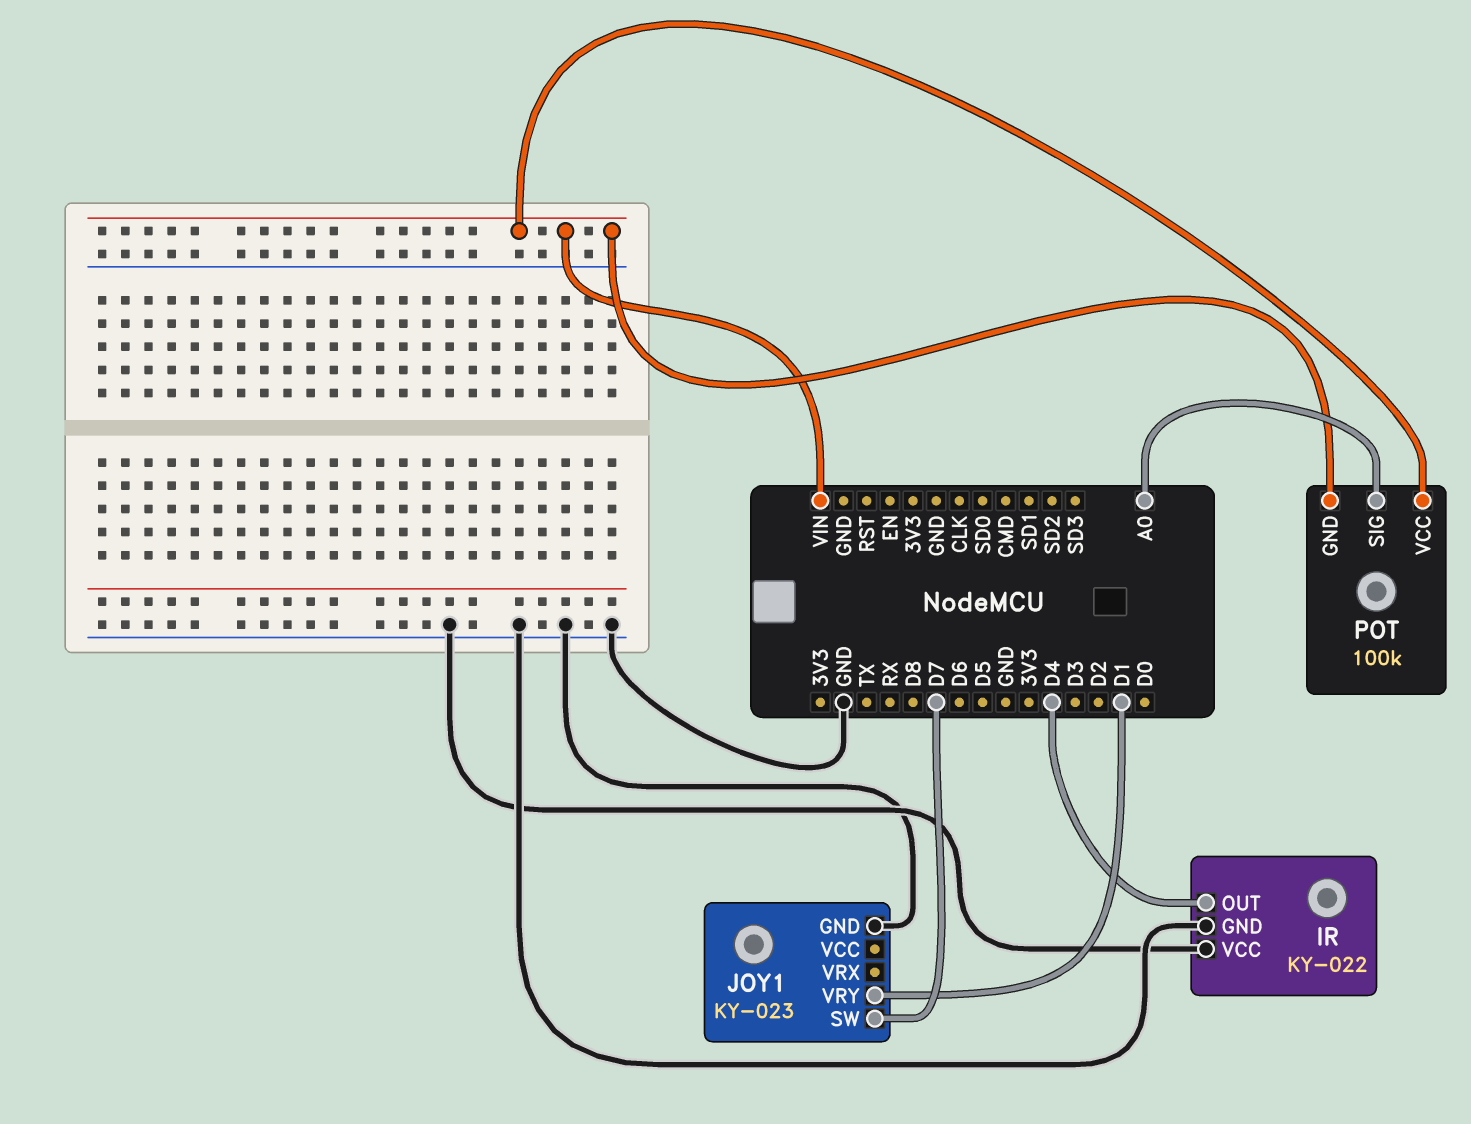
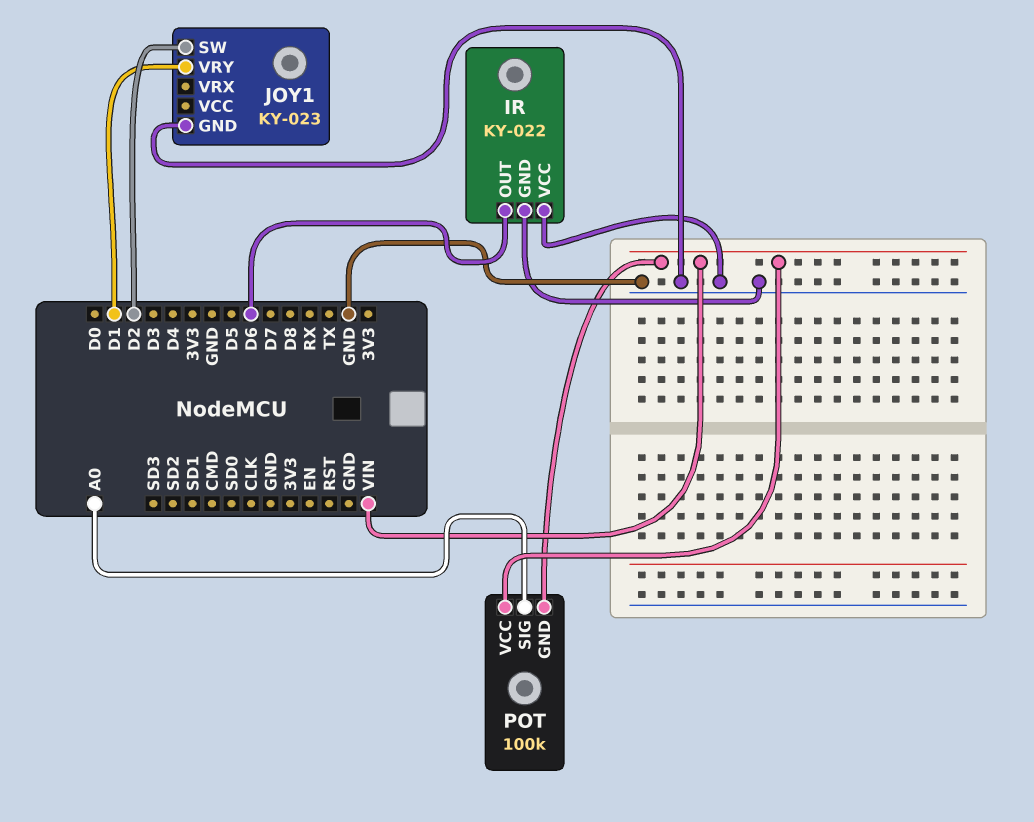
IR pin OUT: D4 -> D6
JOY1 pin SW: D7 -> D2

